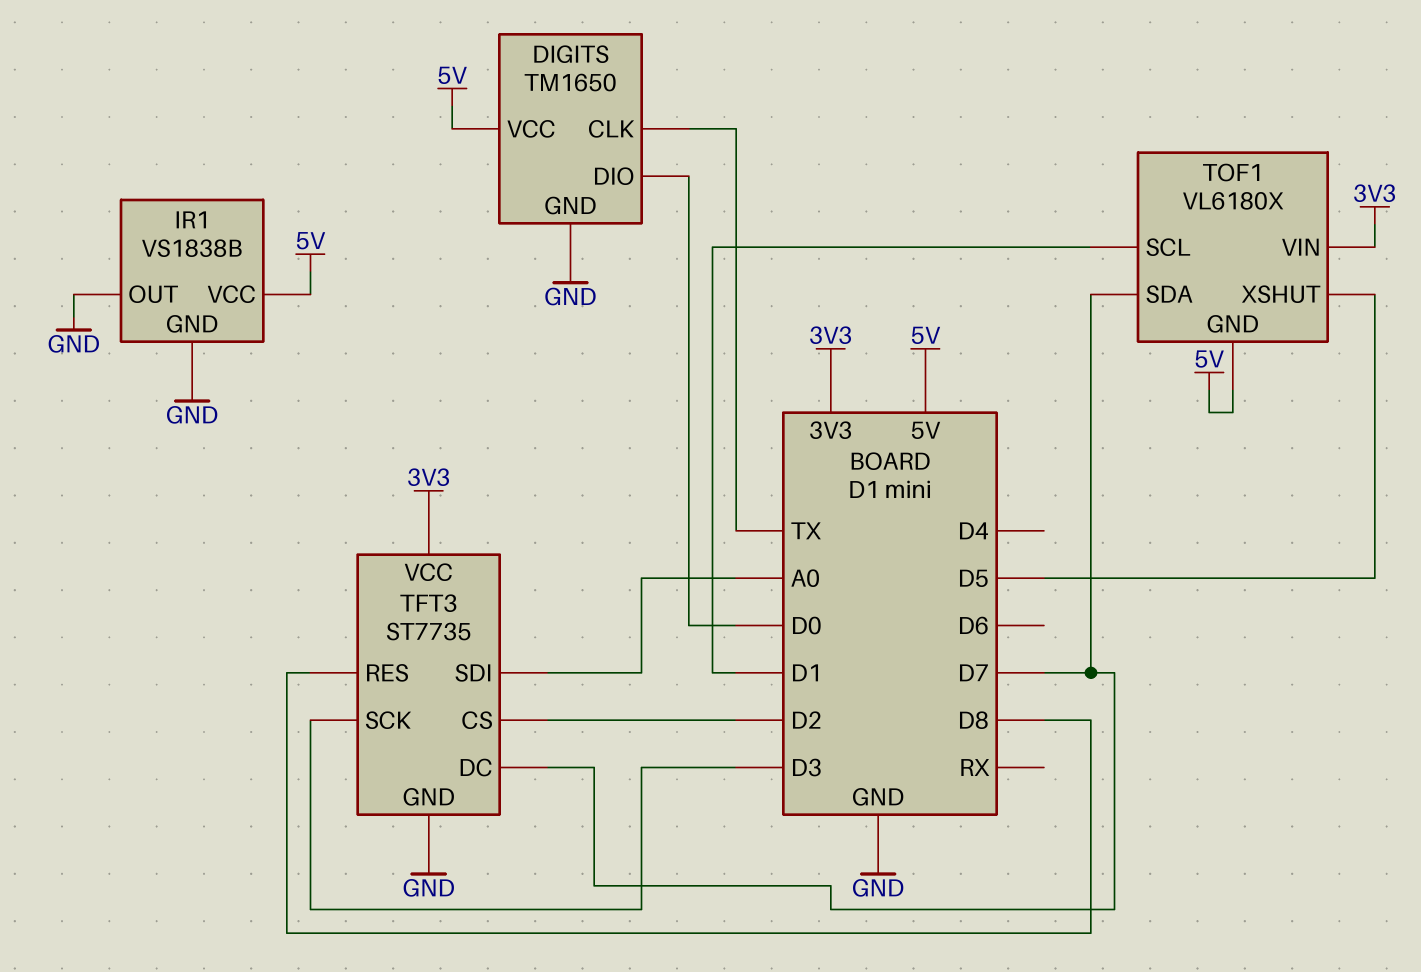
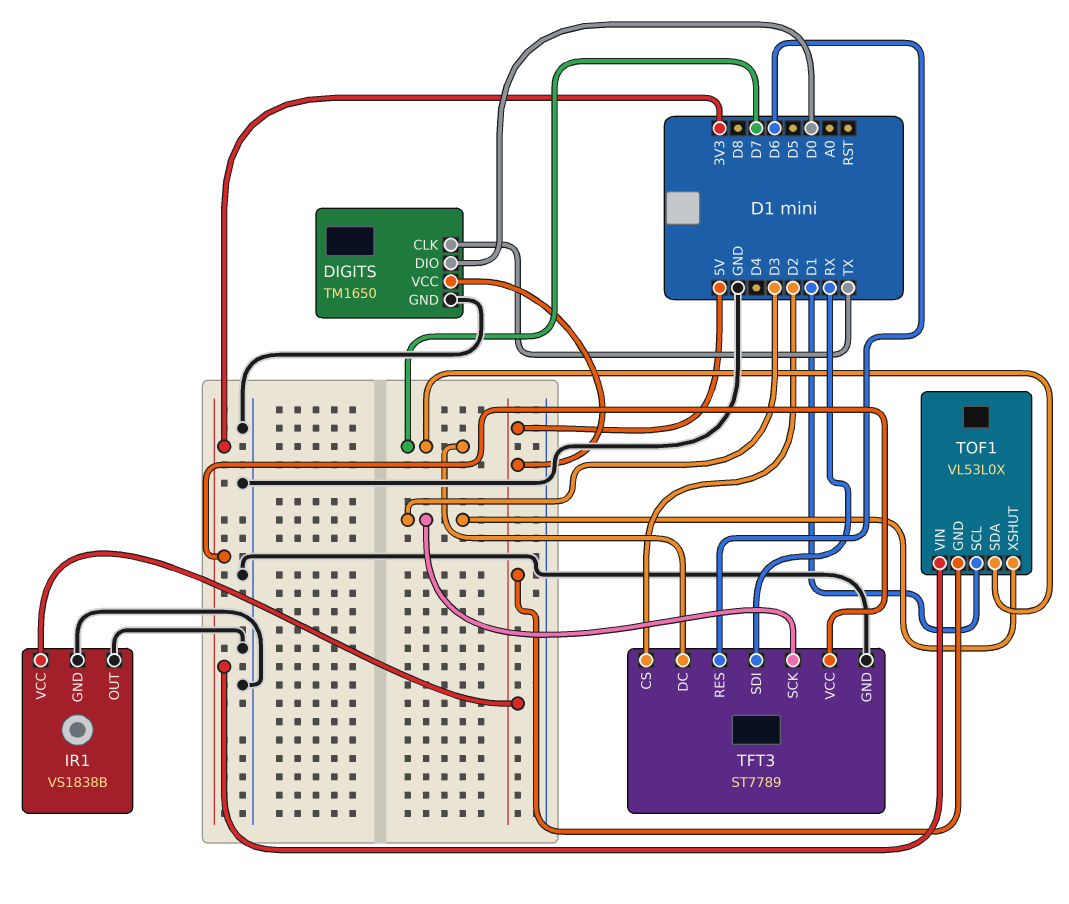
TFT3: ST7735 -> ST7789
TFT3 pin RES: D8 -> D6
TFT3 pin SDI: A0 -> RX
TOF1: VL6180X -> VL53L0X
TOF1 pin XSHUT: D5 -> D3

